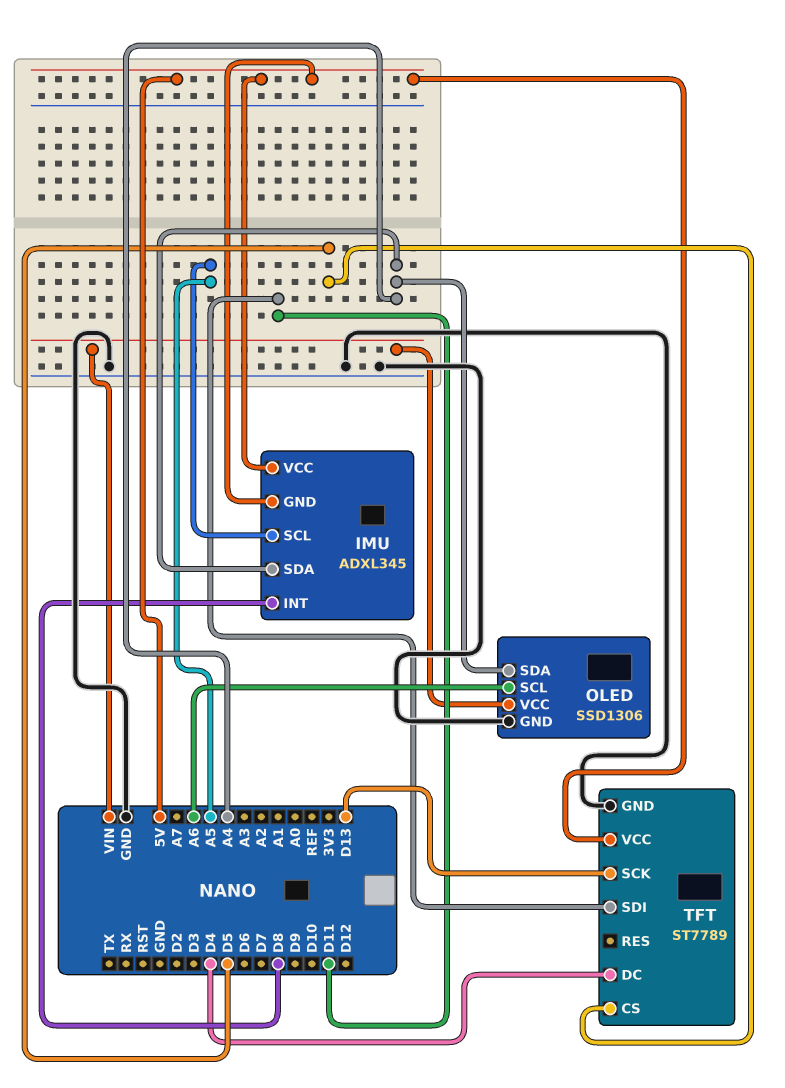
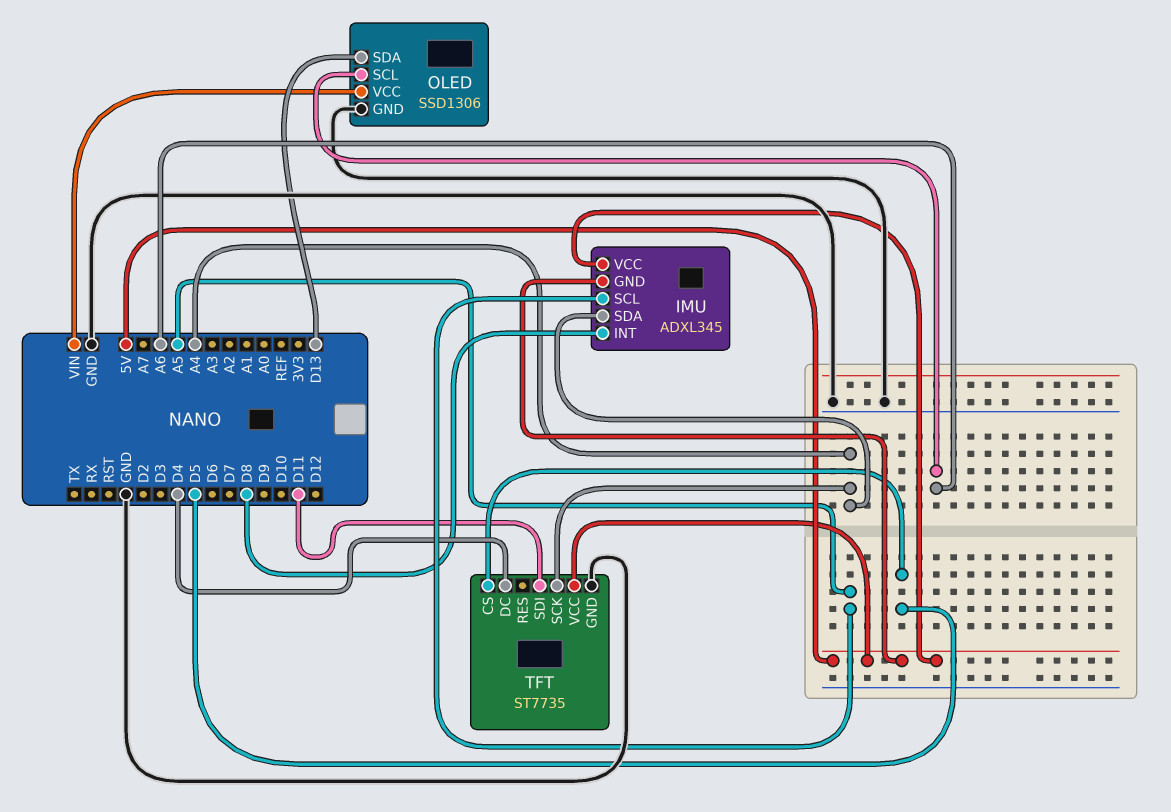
OLED pin SDA: A4 -> D13
TFT: ST7789 -> ST7735
TFT pin SCK: D13 -> A4

